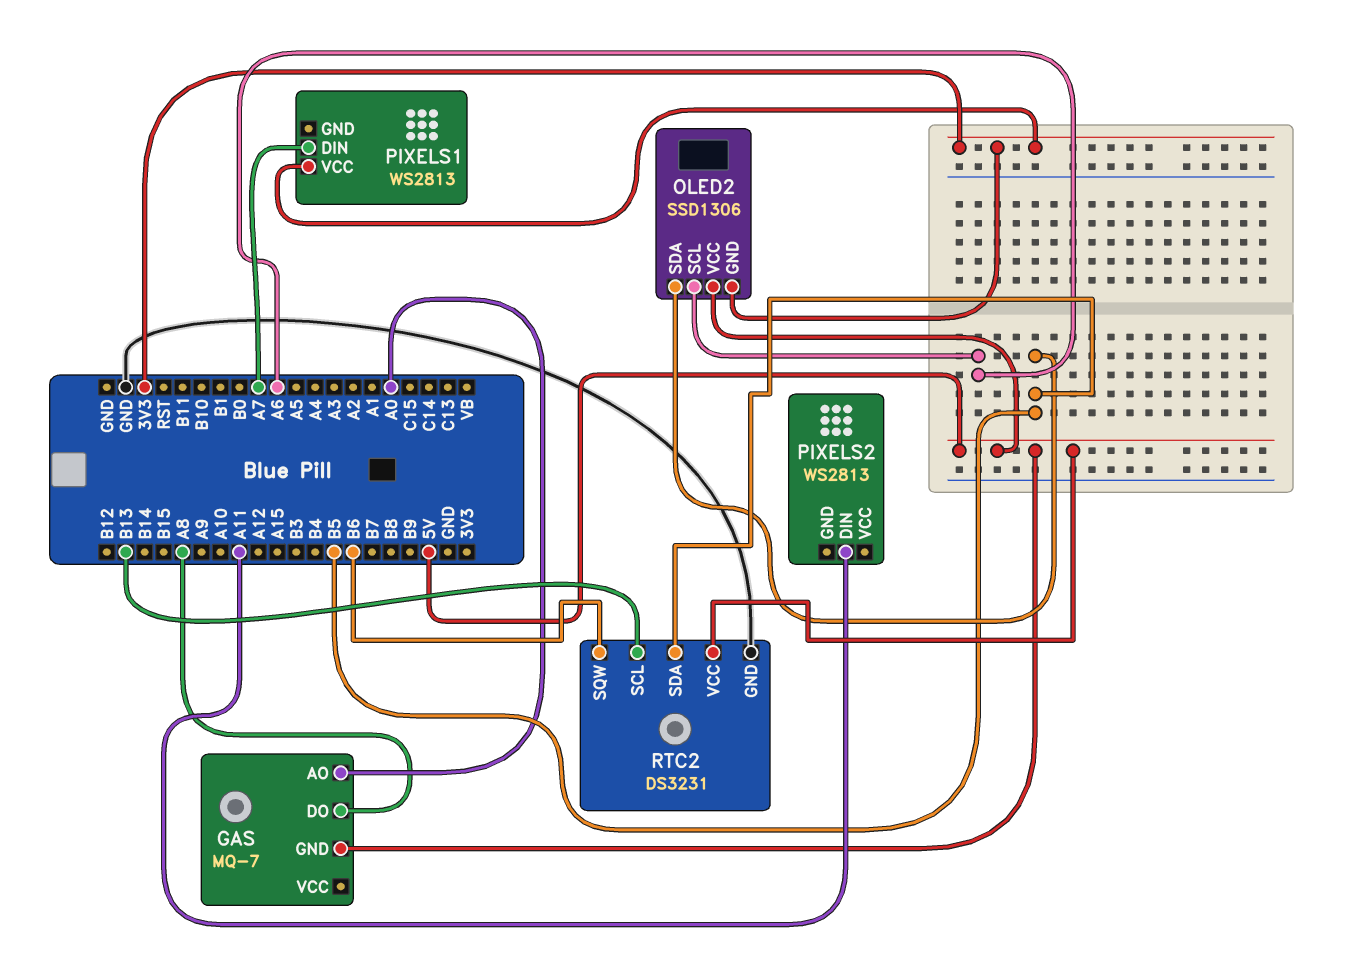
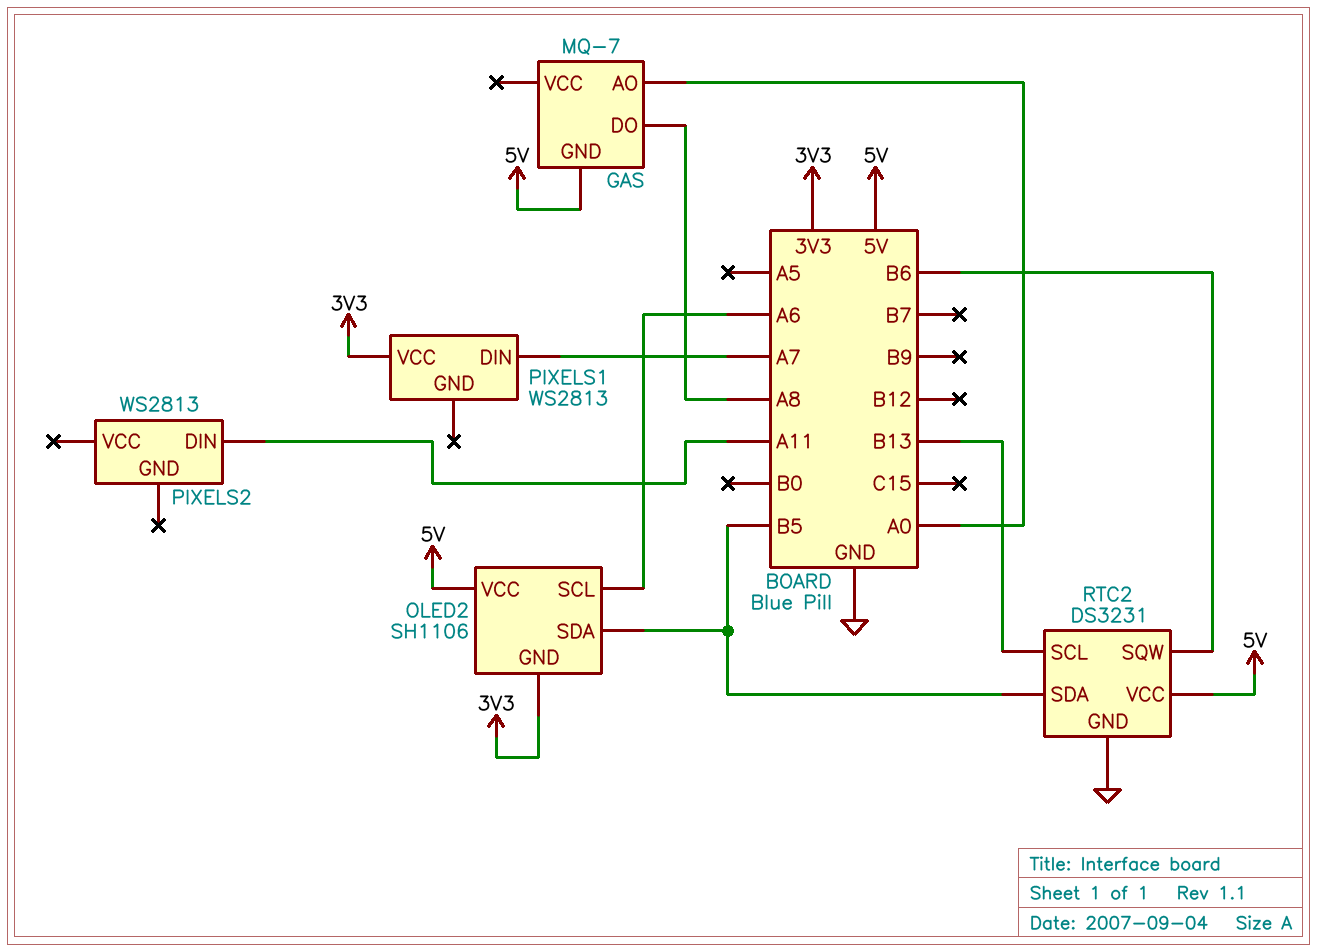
OLED2: SSD1306 -> SH1106

